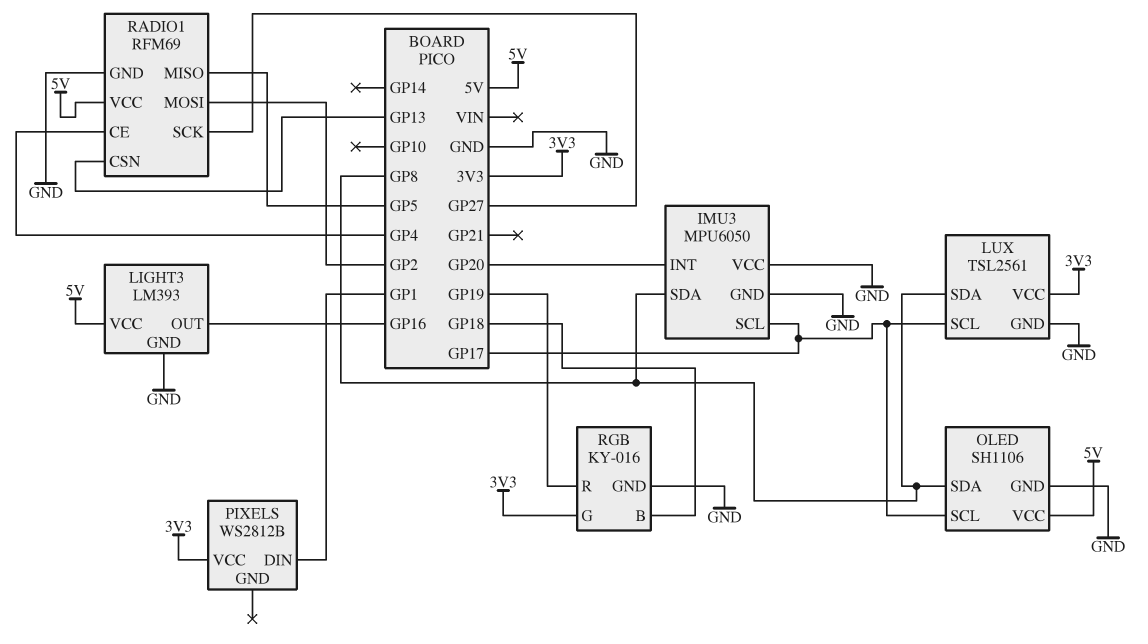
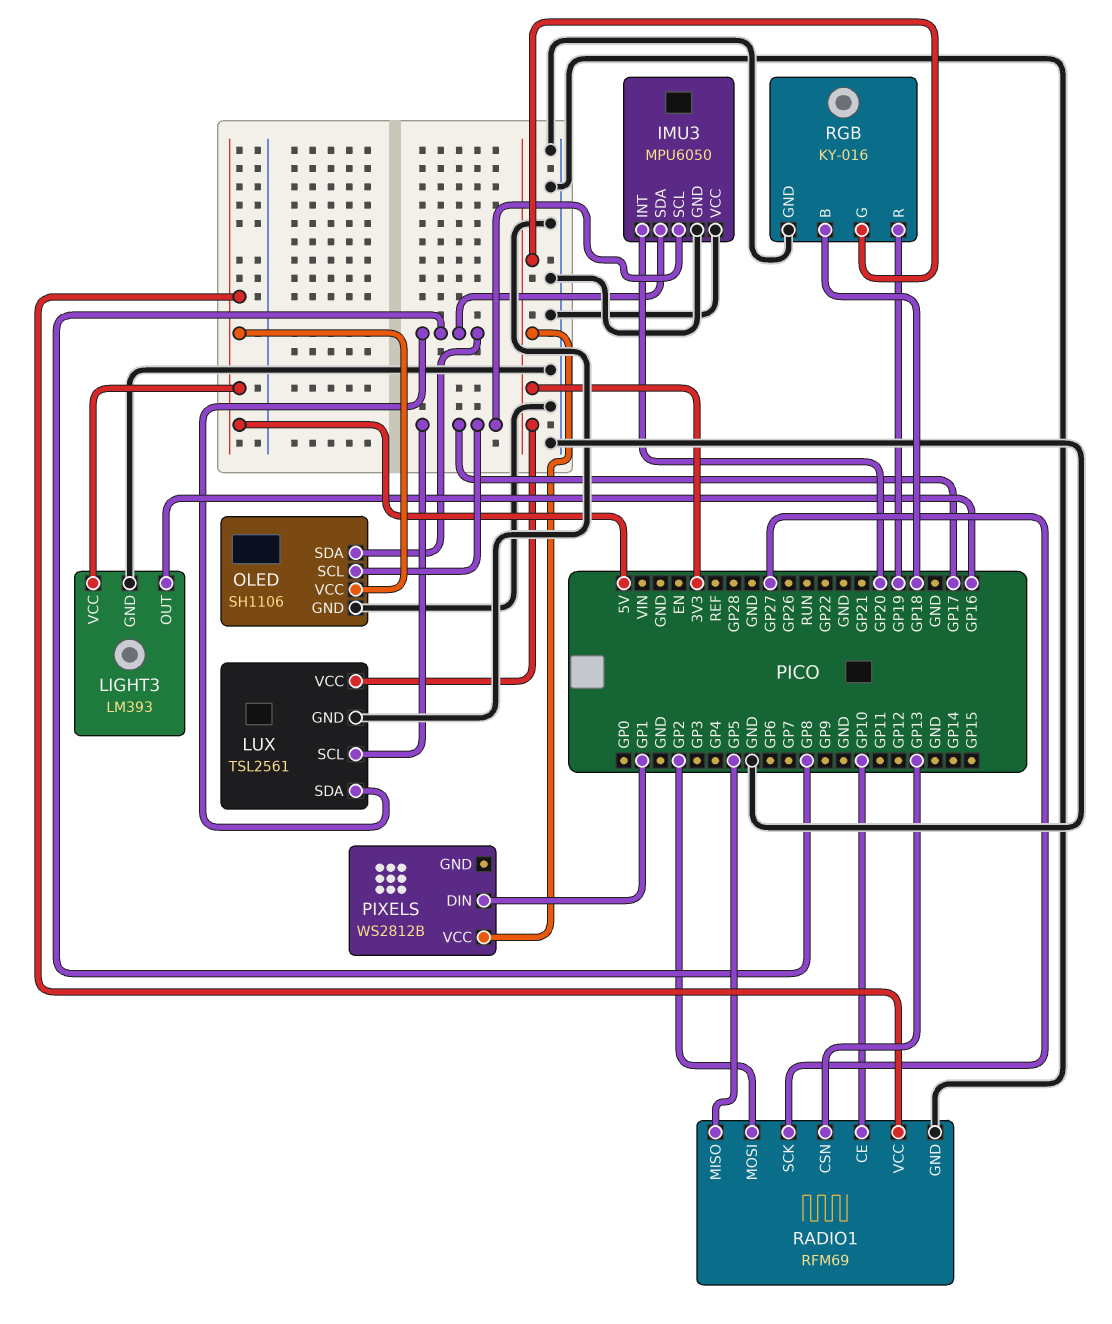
RADIO1 pin CE: GP4 -> GP10

